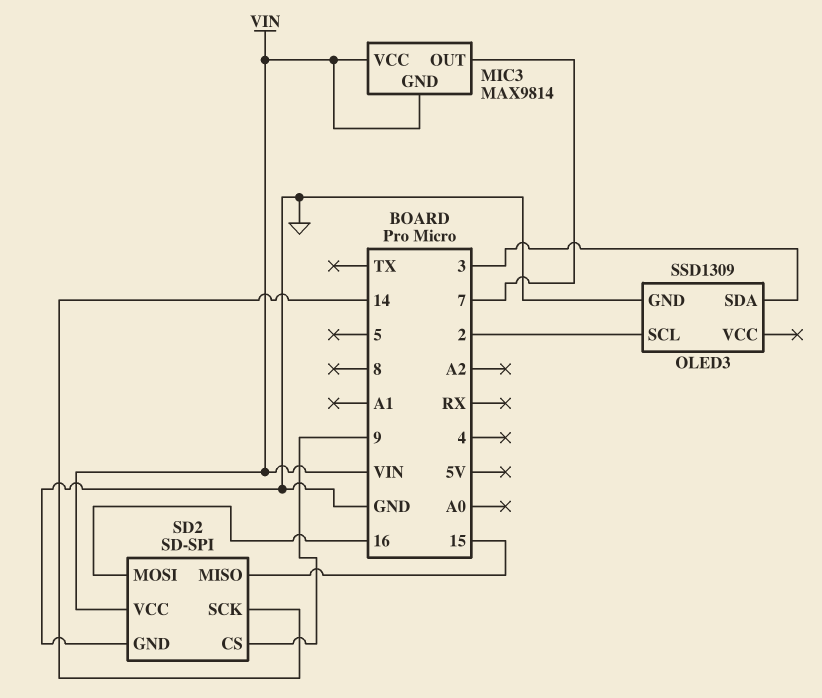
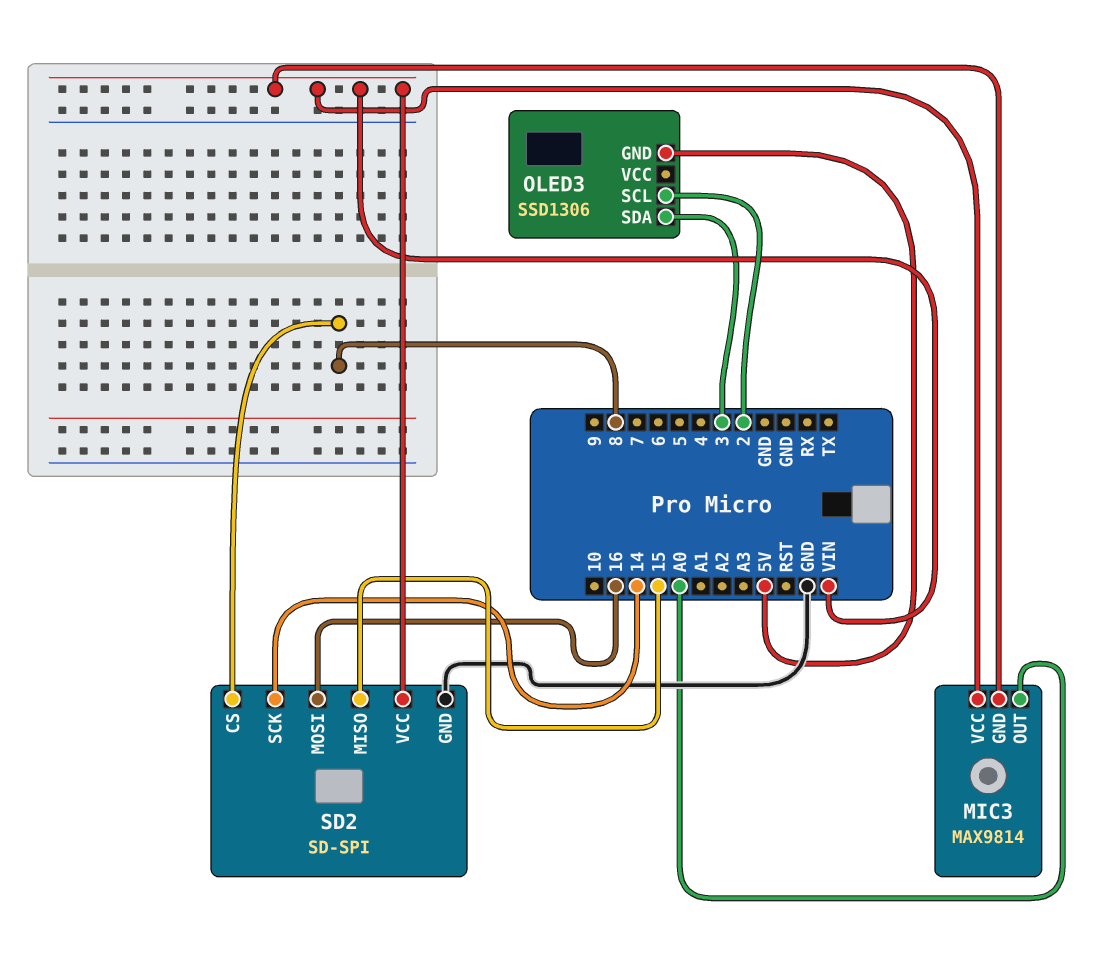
MIC3 pin OUT: 7 -> A0
OLED3: SSD1309 -> SSD1306
OLED3 pin GND: GND -> 5V
SD2 pin CS: 9 -> 8

